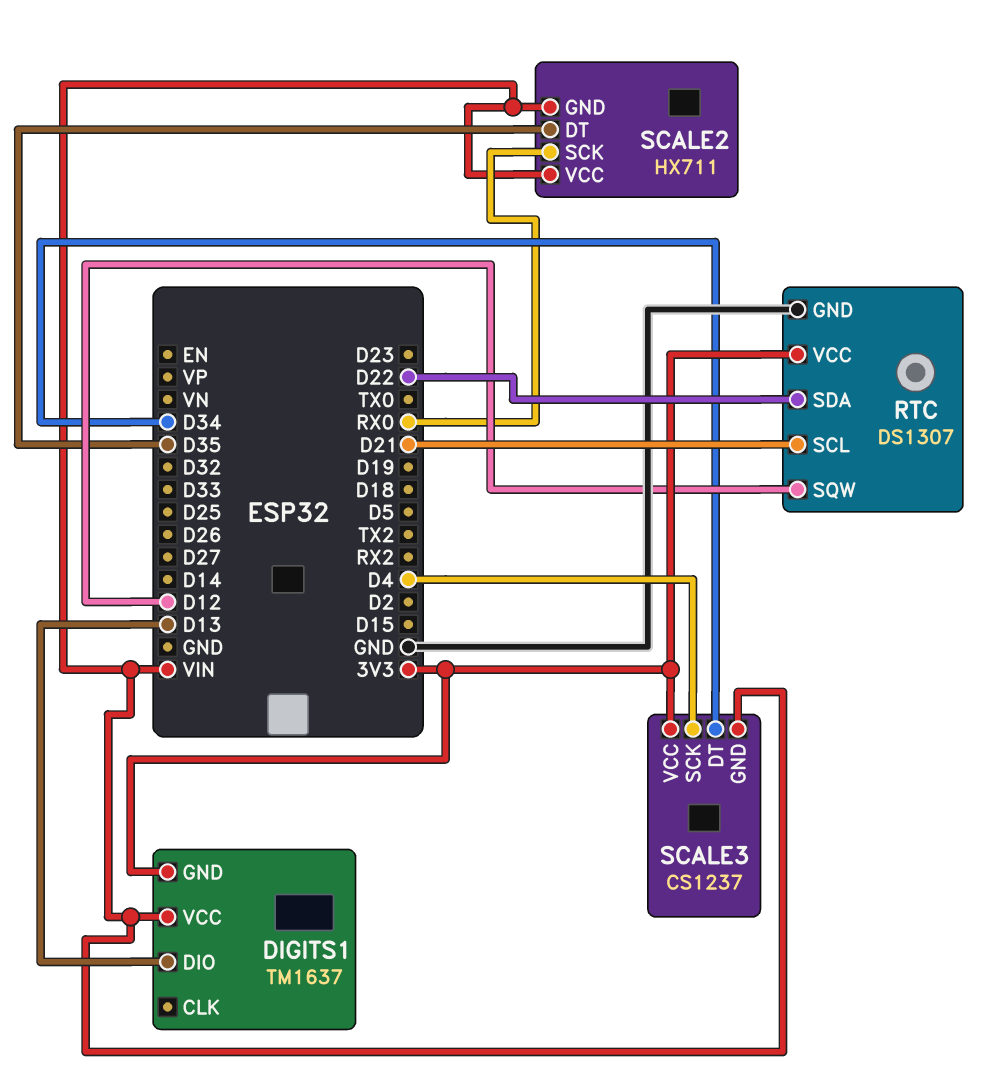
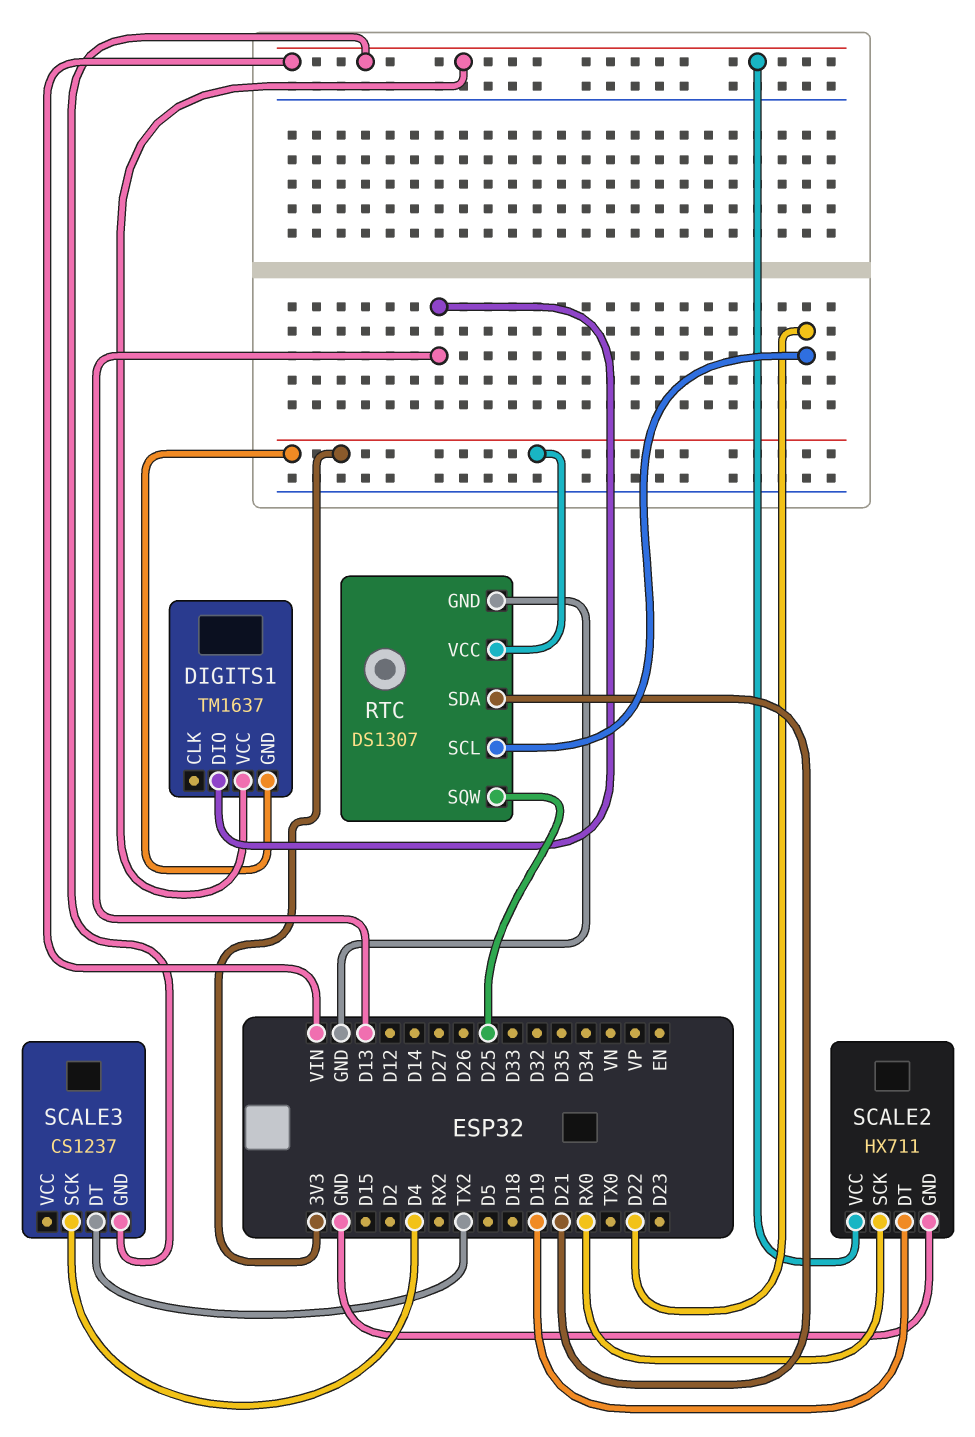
RTC pin SCL: D21 -> D22
RTC pin SDA: D22 -> D21
RTC pin SQW: D12 -> D25
SCALE2 pin DT: D35 -> D19
SCALE2 pin GND: VIN -> GND
SCALE3 pin DT: D34 -> TX2
SCALE3 pin VCC: 3V3 -> none

